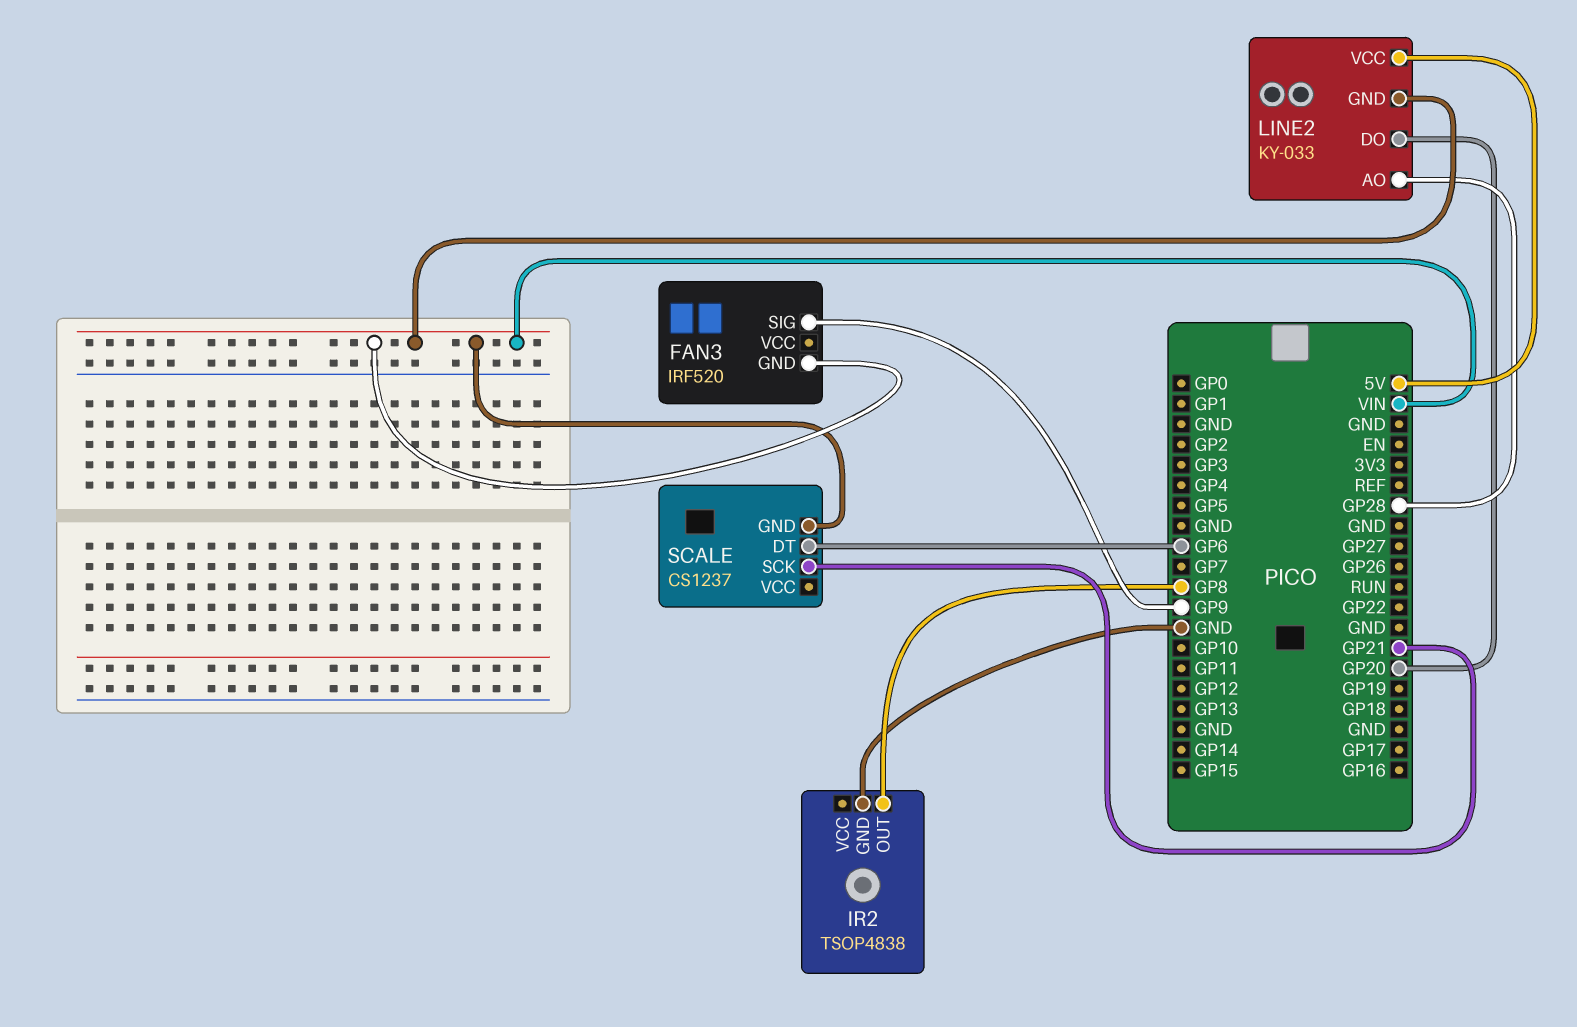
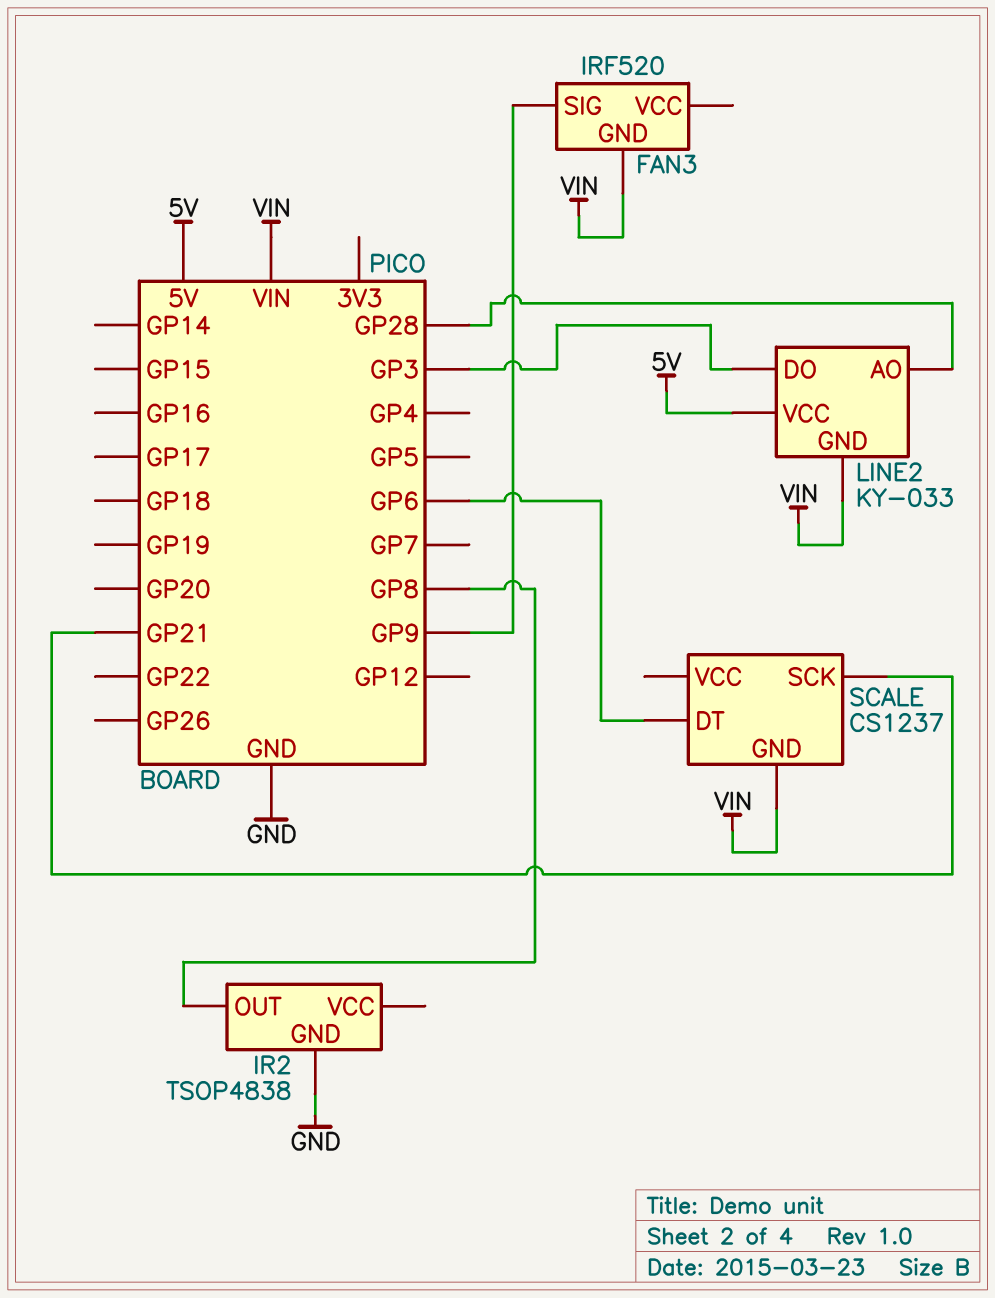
LINE2 pin DO: GP20 -> GP3

